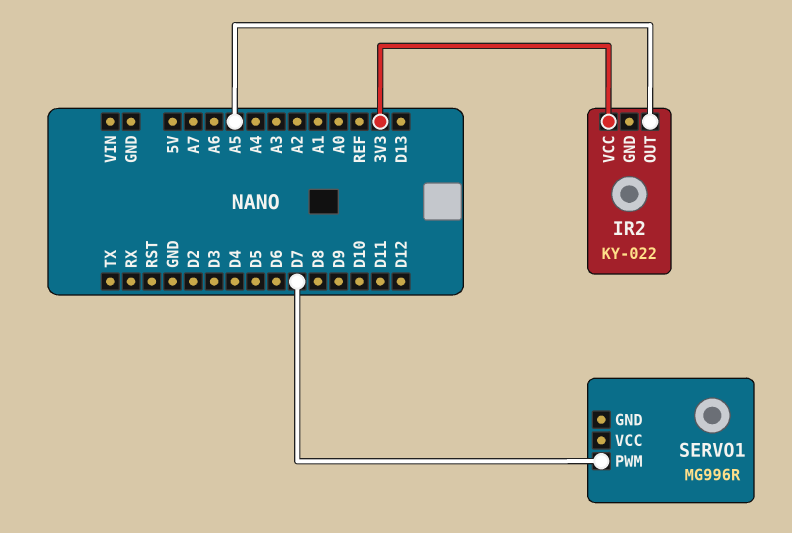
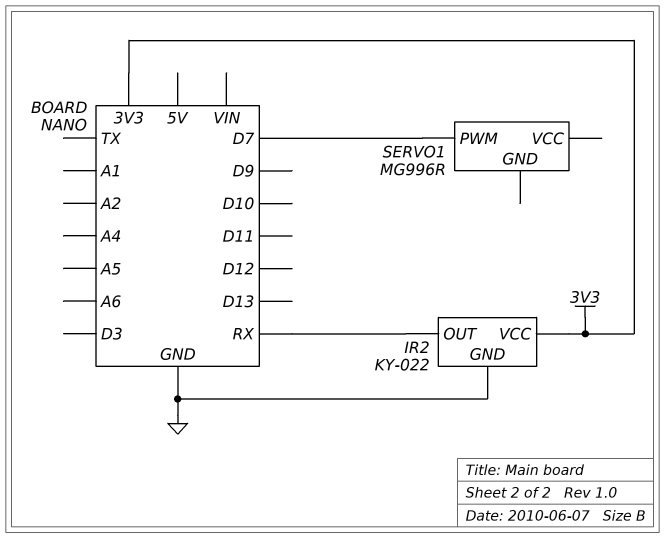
IR2 pin GND: none -> GND
IR2 pin OUT: A5 -> RX

